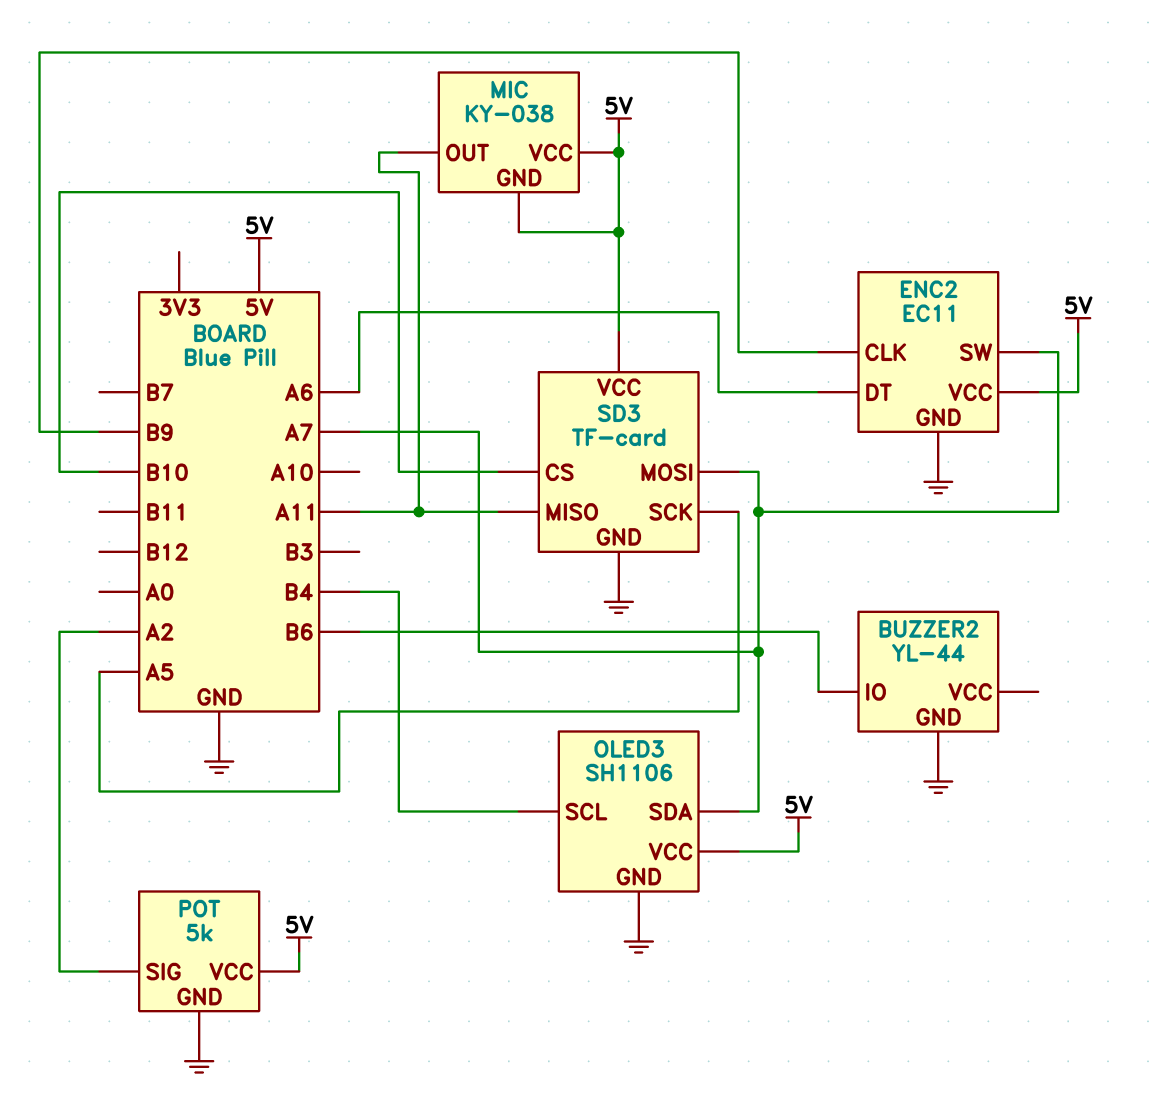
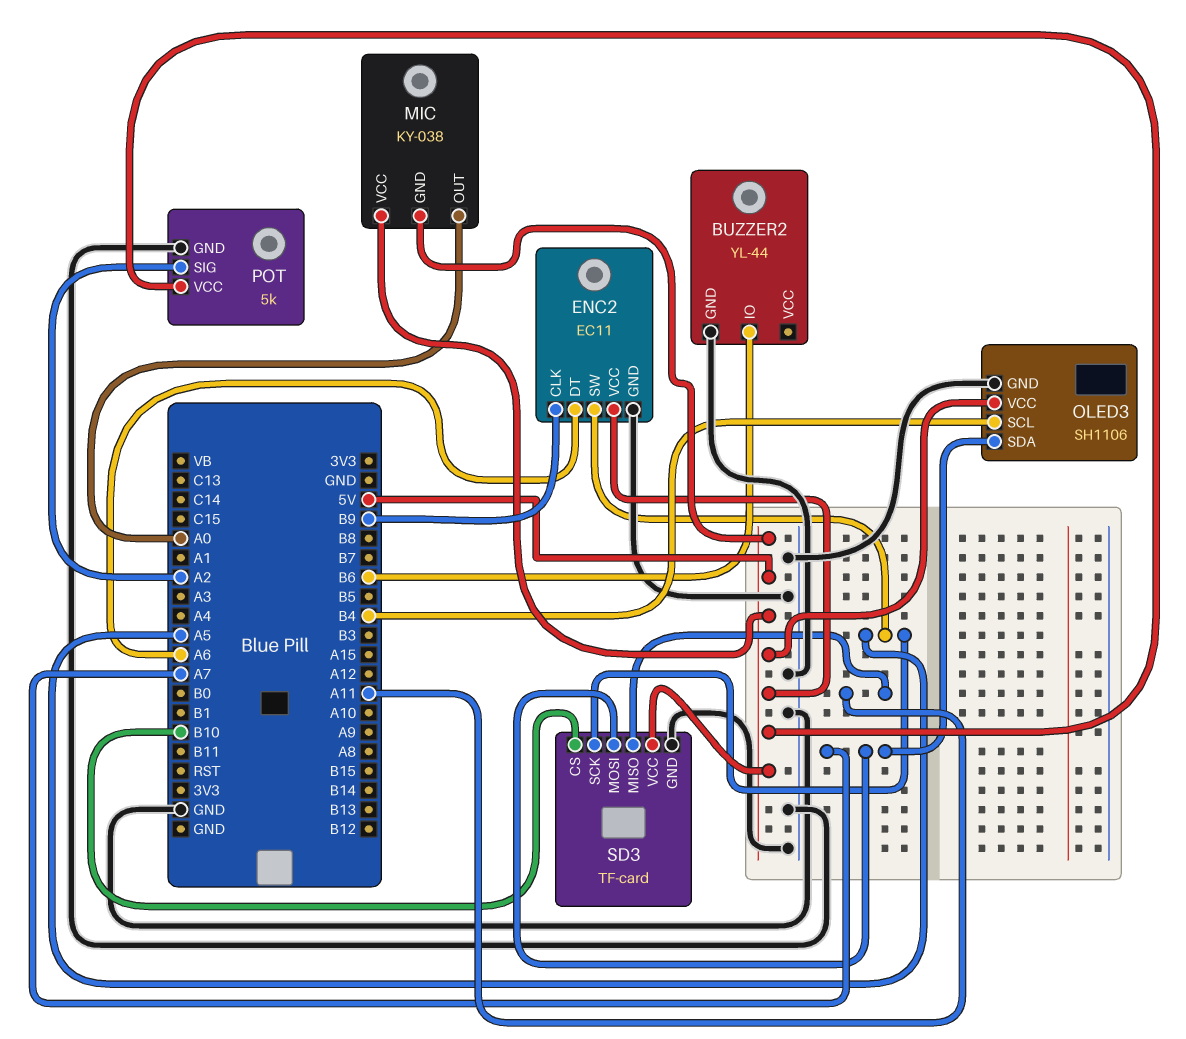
ENC2 pin SW: A7 -> A5
MIC pin OUT: A11 -> A0

